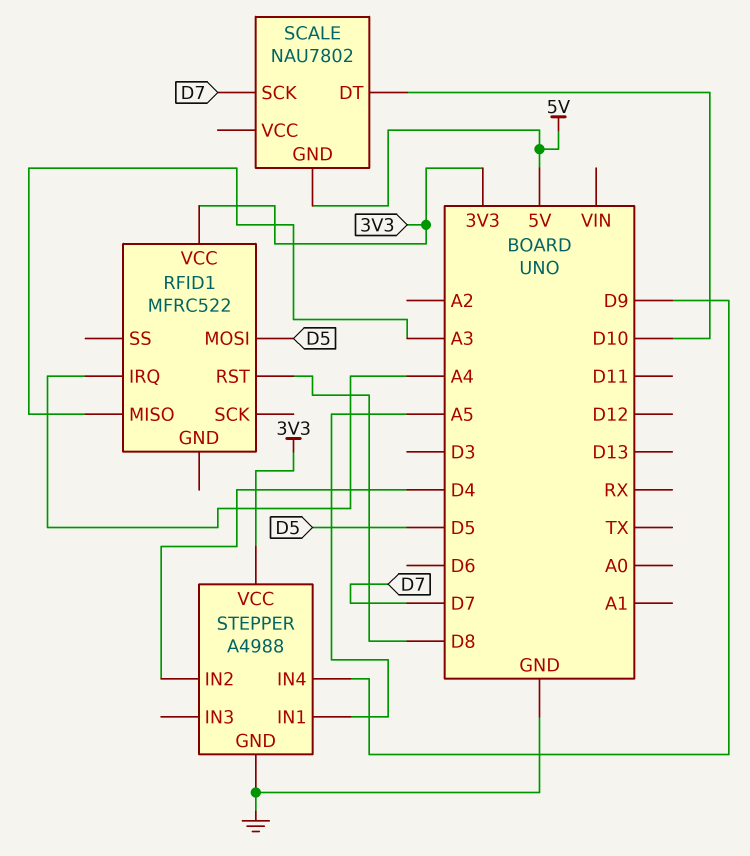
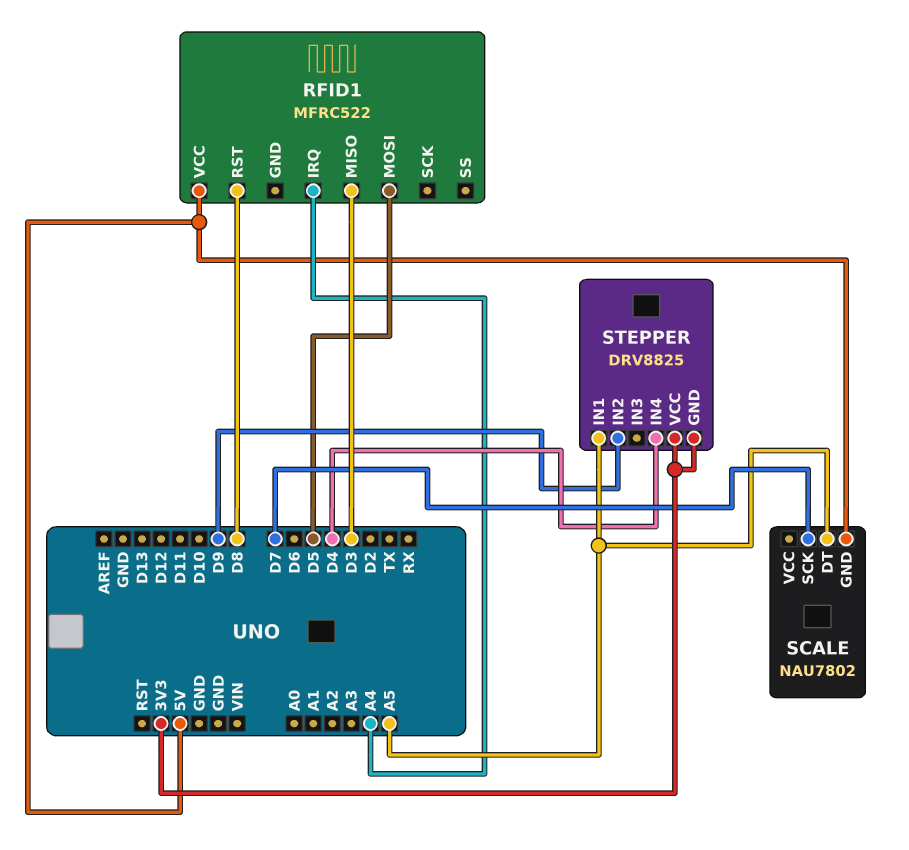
RFID1 pin MISO: A3 -> D3
RFID1 pin VCC: 3V3 -> 5V
SCALE pin DT: D10 -> A5
STEPPER: A4988 -> DRV8825
STEPPER pin GND: GND -> 3V3
STEPPER pin IN2: D4 -> D9
STEPPER pin IN4: D9 -> D4

